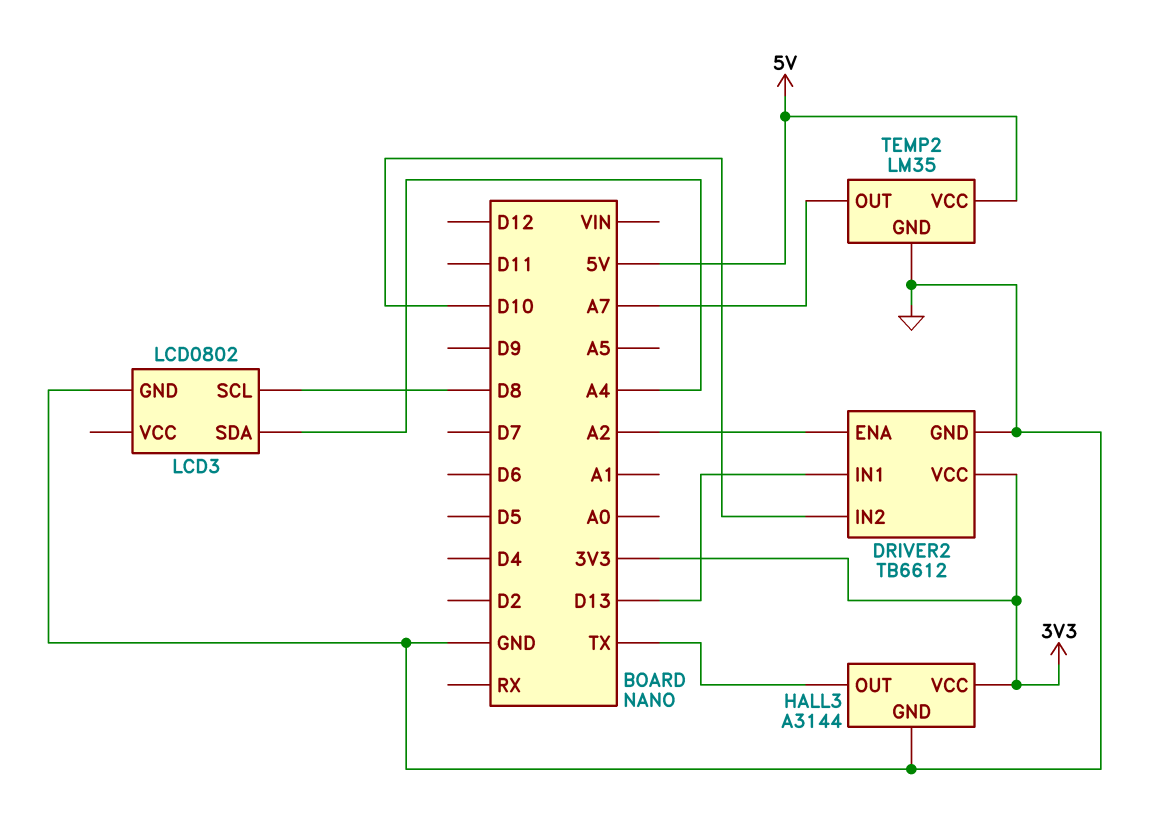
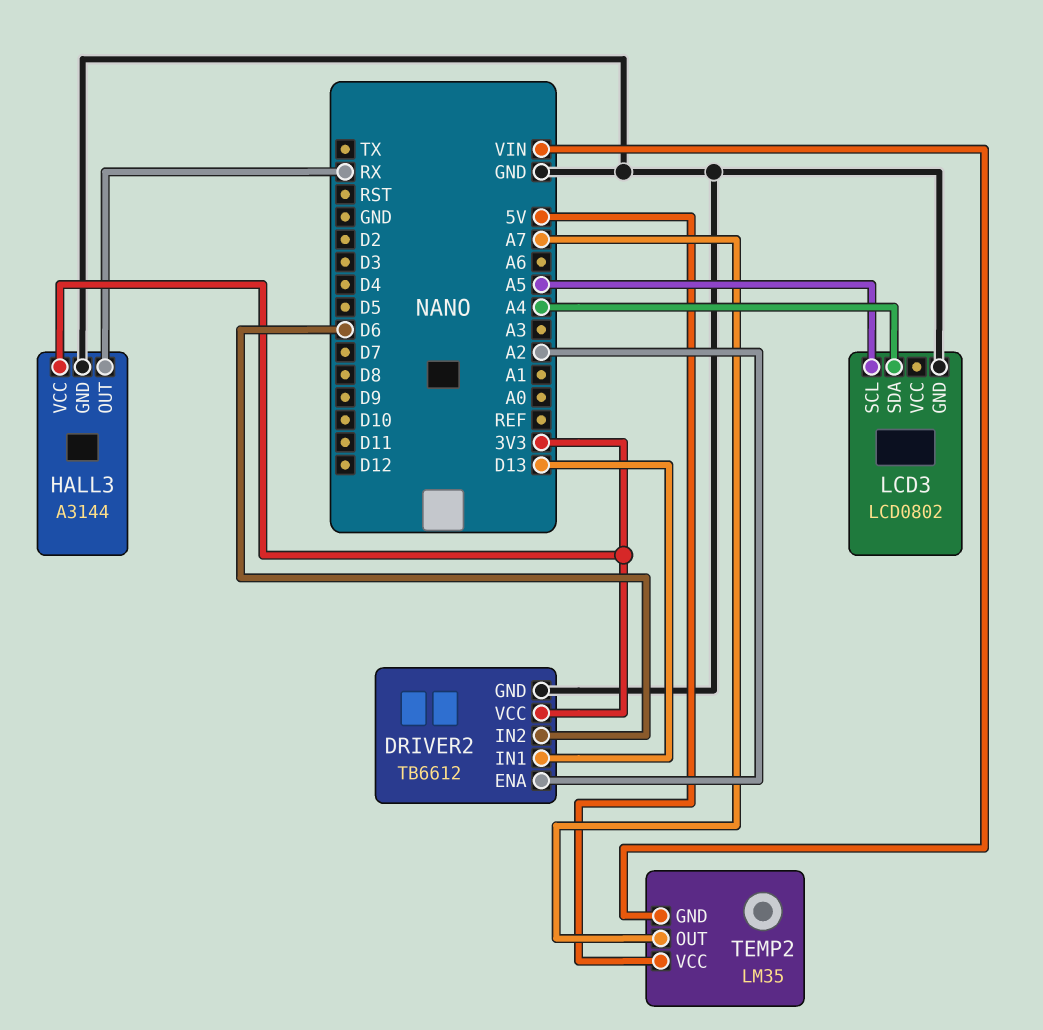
DRIVER2 pin IN2: D10 -> D6
HALL3 pin OUT: TX -> RX
LCD3 pin SCL: D8 -> A5
TEMP2 pin GND: GND -> VIN

